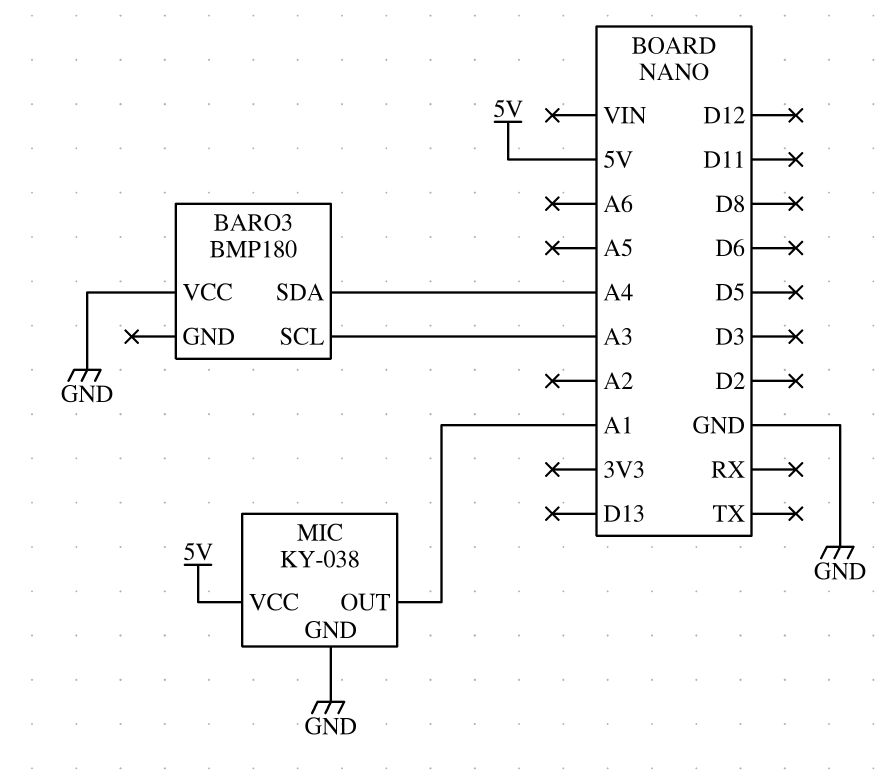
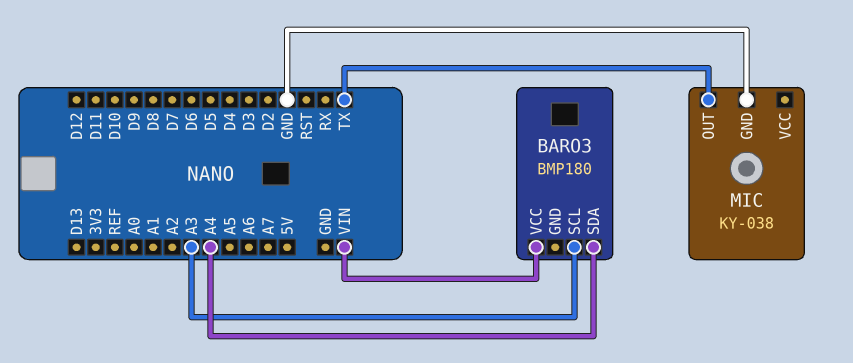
BARO3 pin VCC: GND -> VIN
MIC pin OUT: A1 -> TX
MIC pin VCC: 5V -> none

